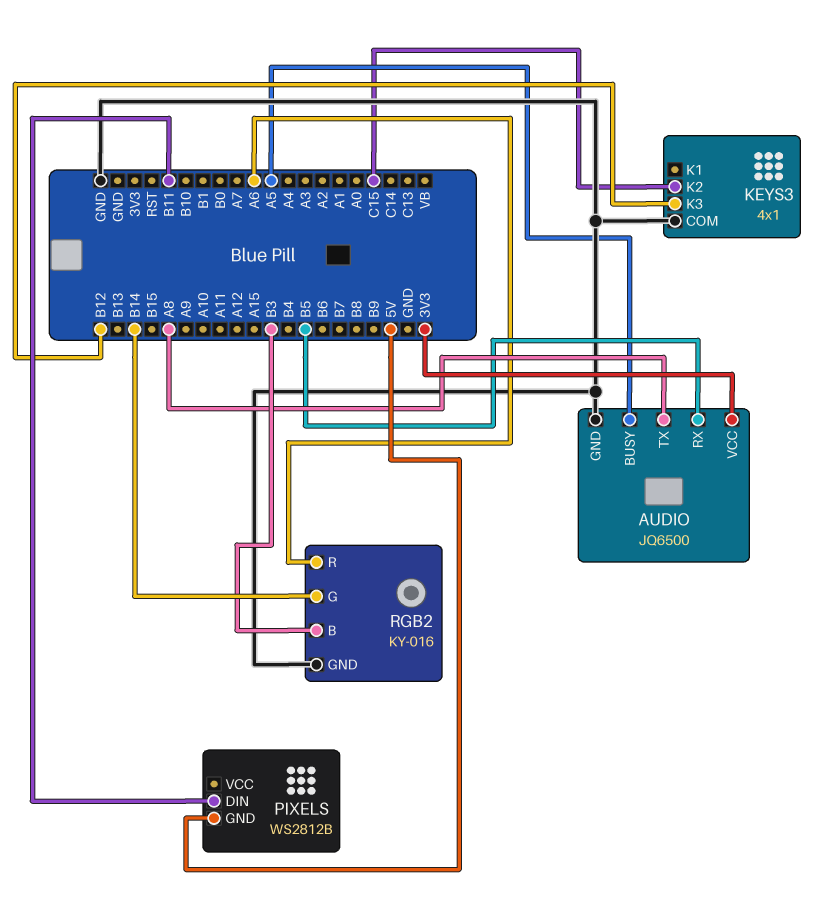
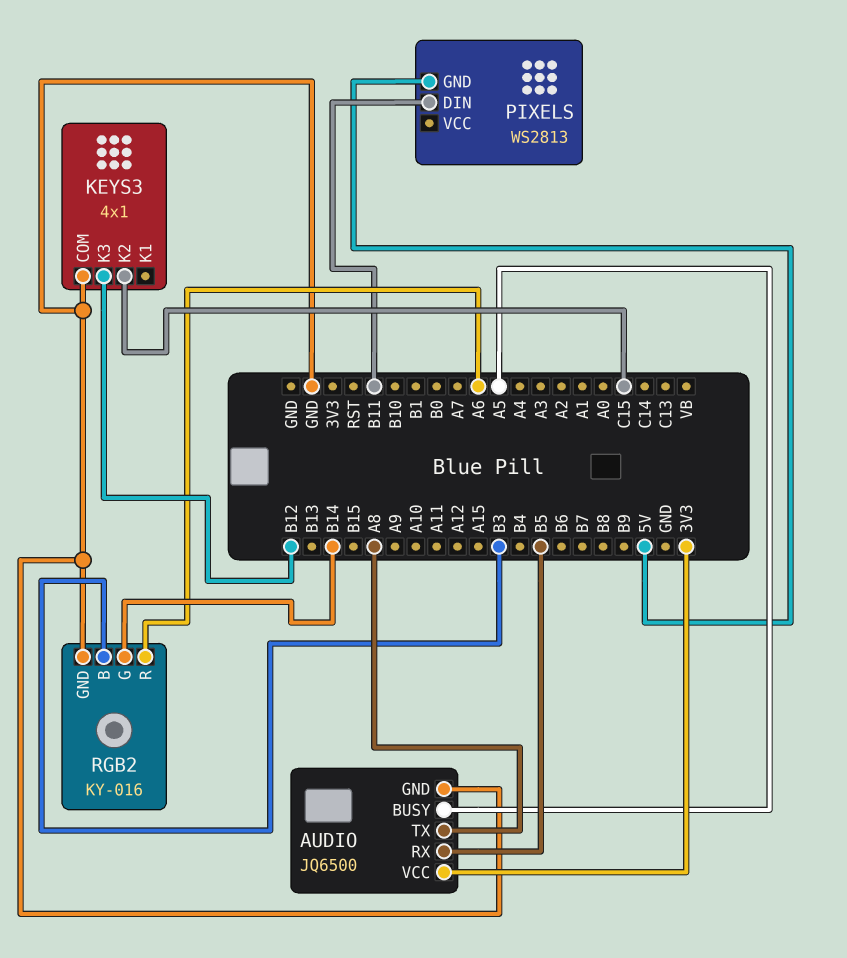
PIXELS: WS2812B -> WS2813

